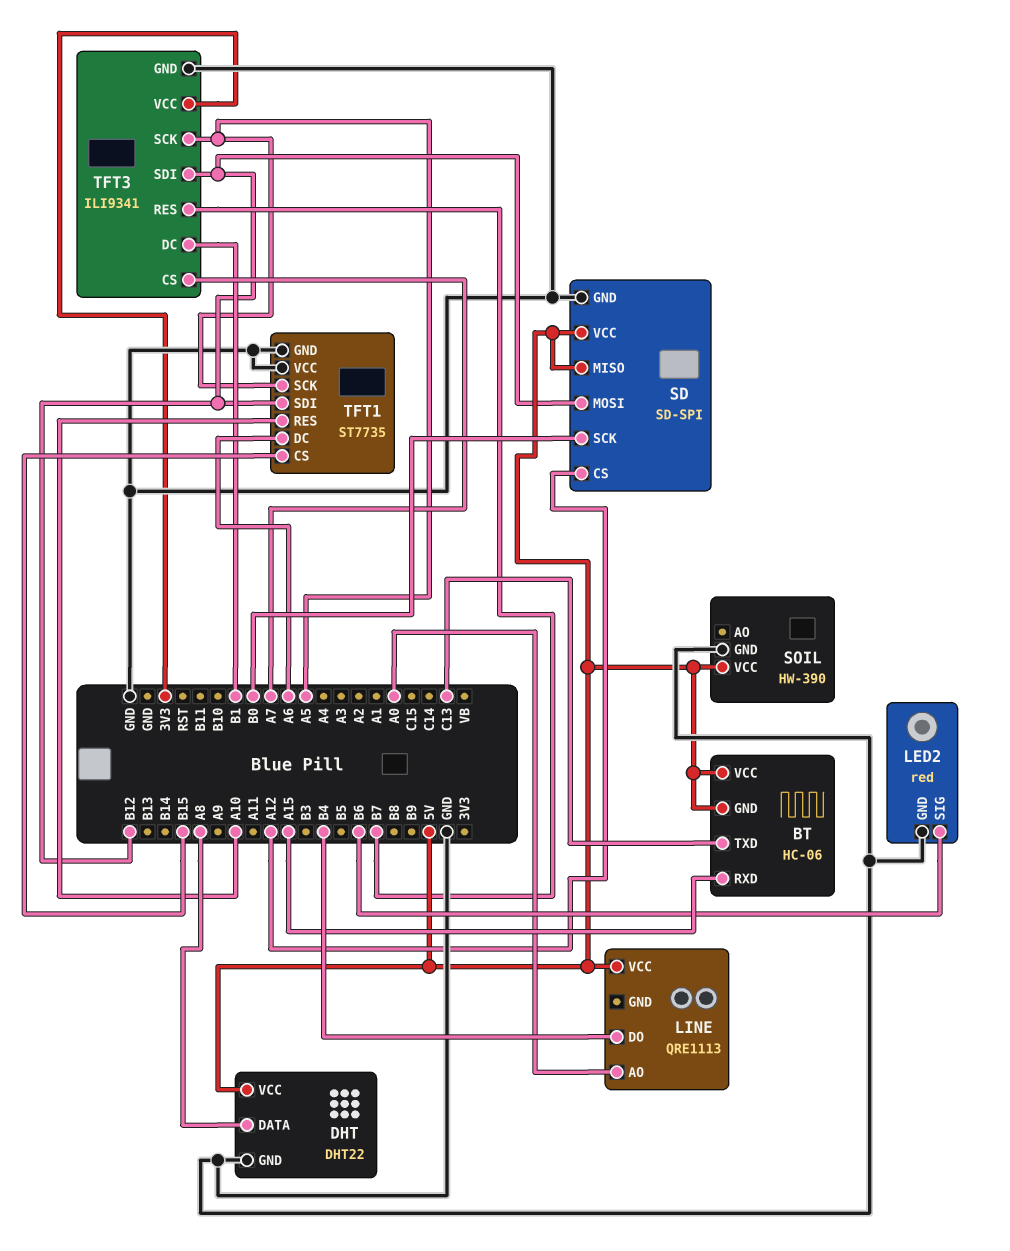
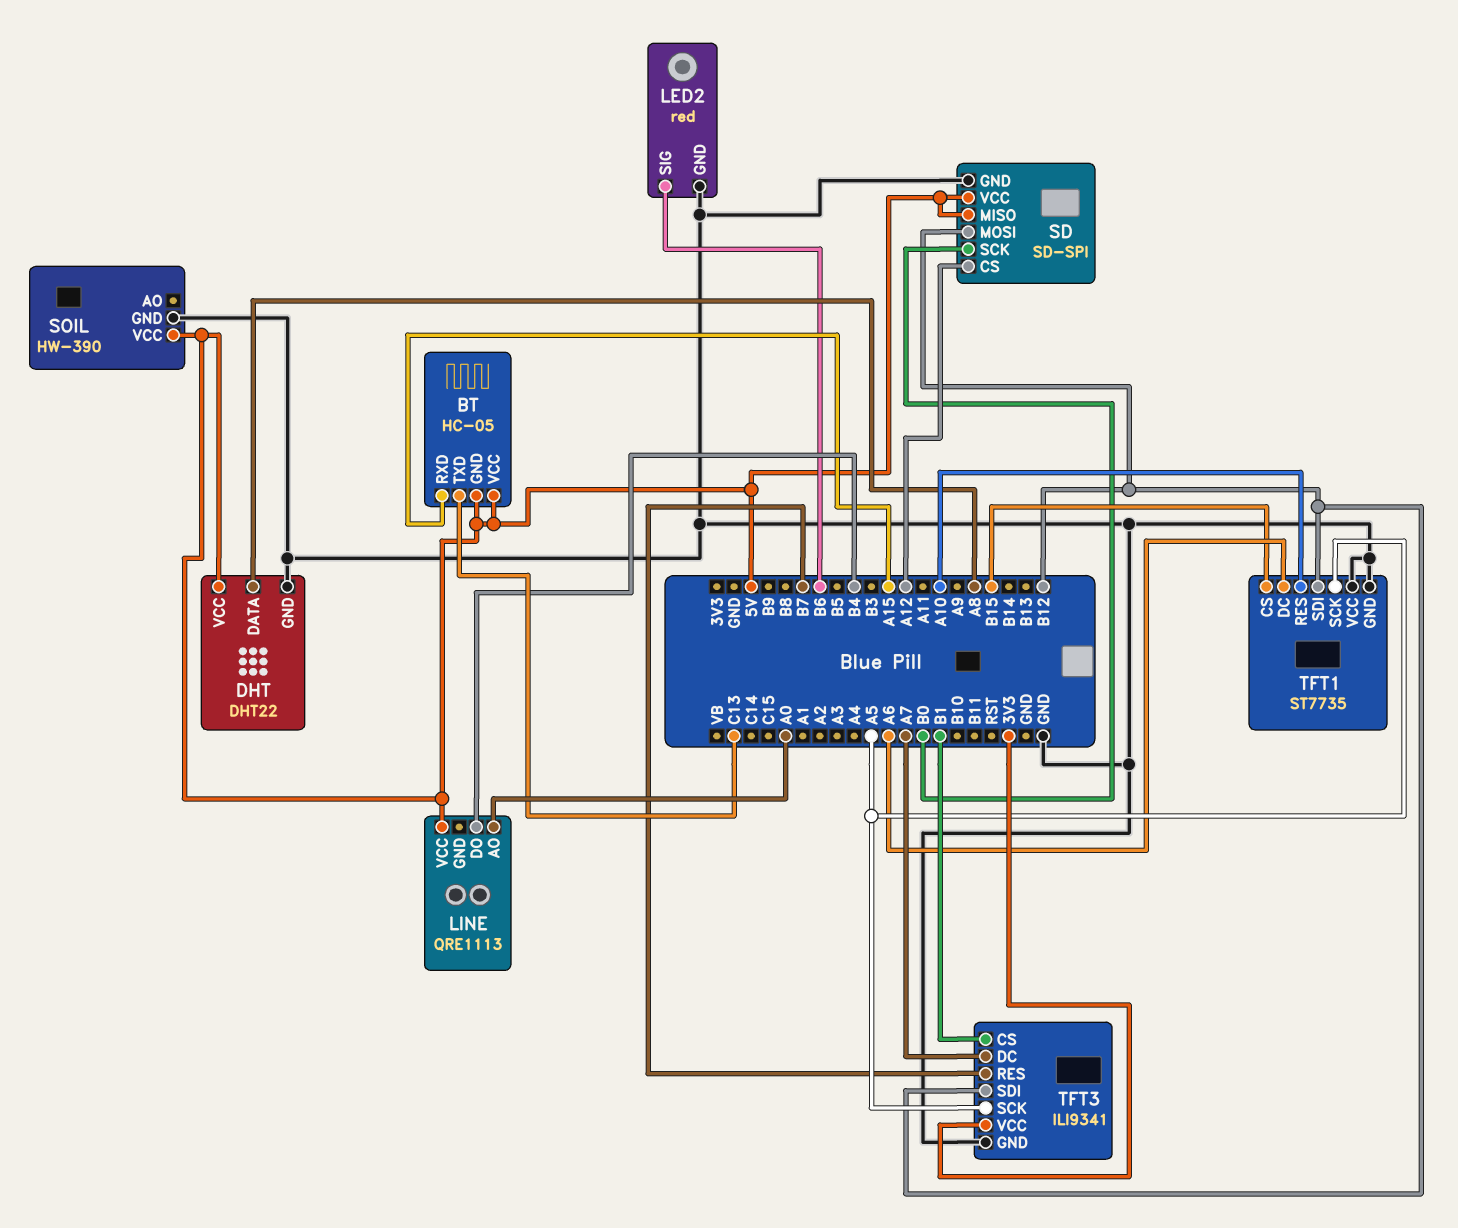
BT: HC-06 -> HC-05
TFT3 pin CS: A7 -> B1
TFT3 pin DC: B1 -> A7

